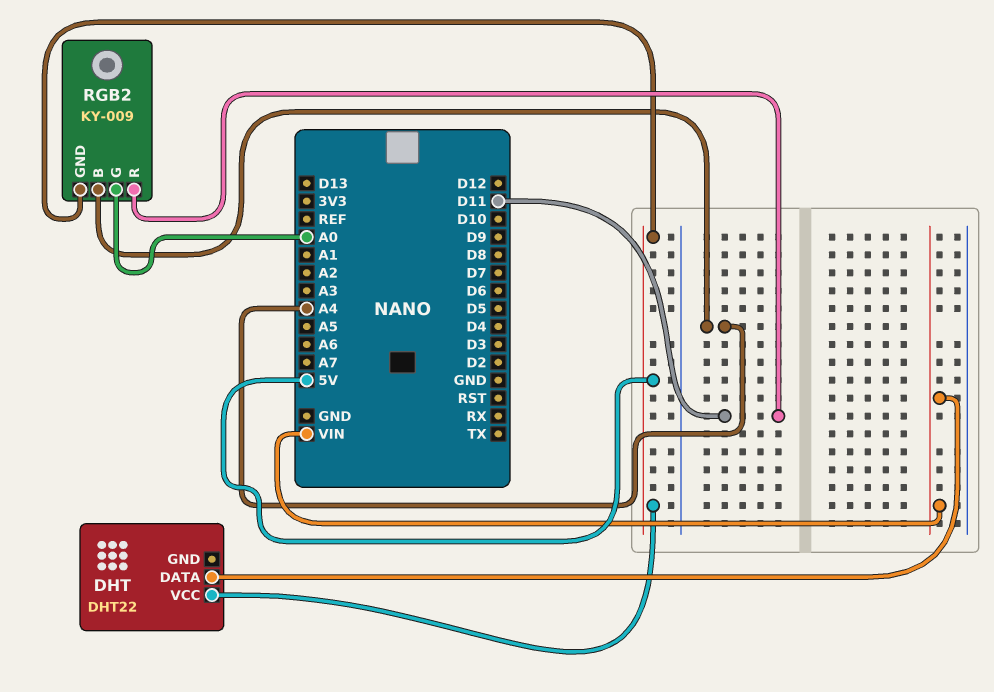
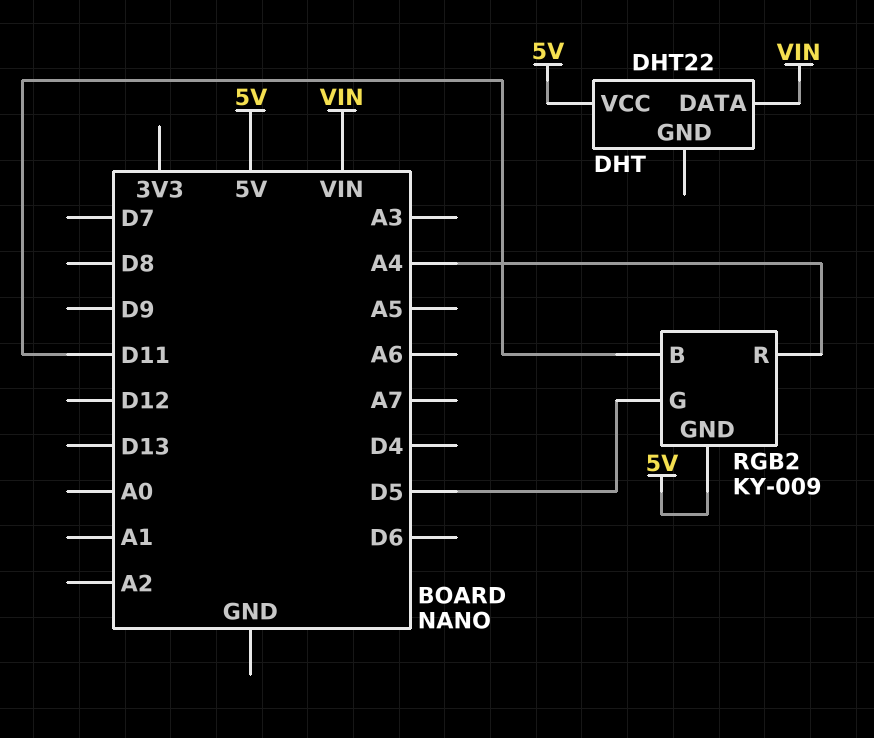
RGB2 pin B: A4 -> D11
RGB2 pin G: A0 -> D5
RGB2 pin R: D11 -> A4

